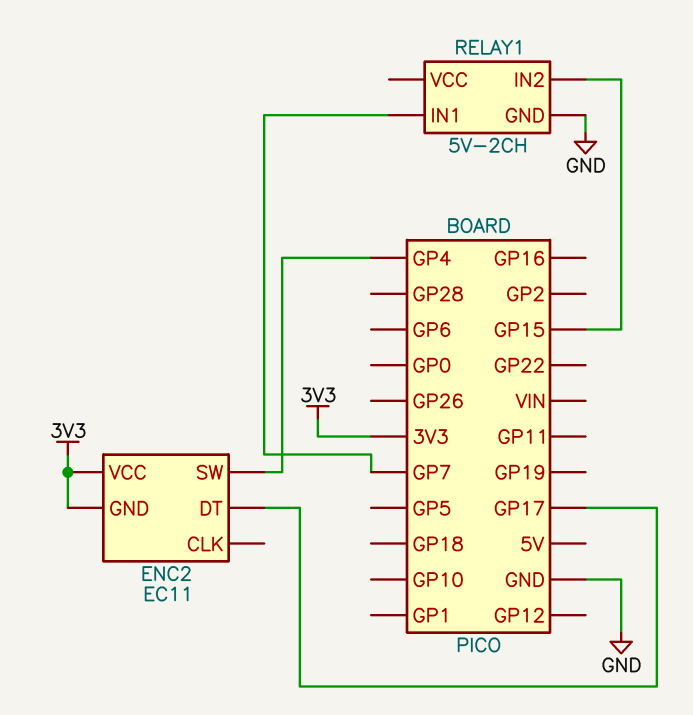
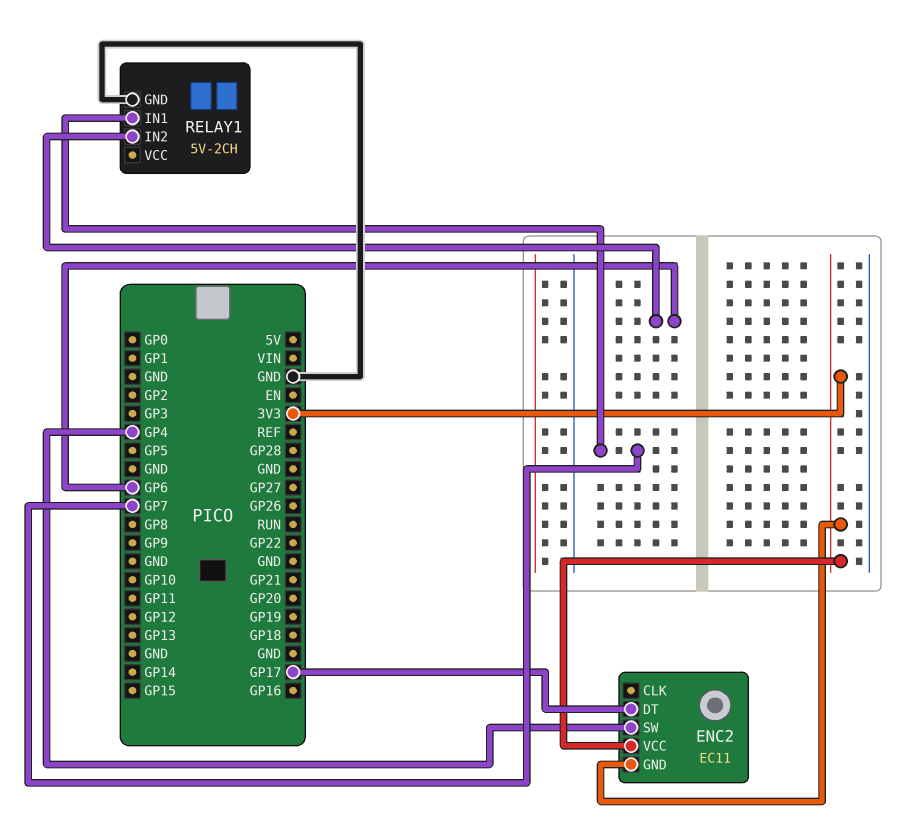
RELAY1 pin IN2: GP15 -> GP6

